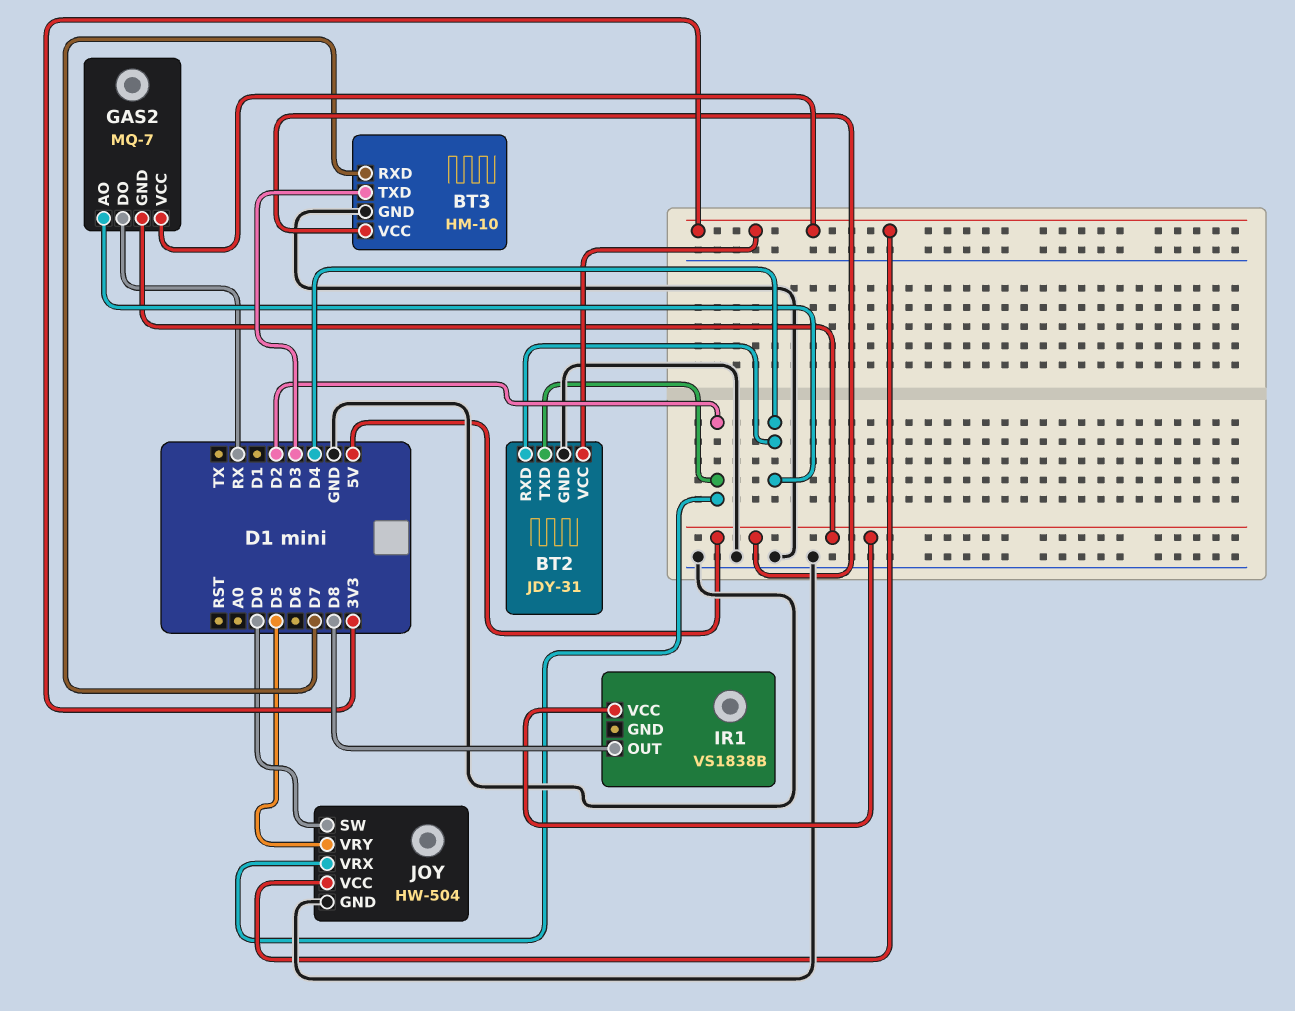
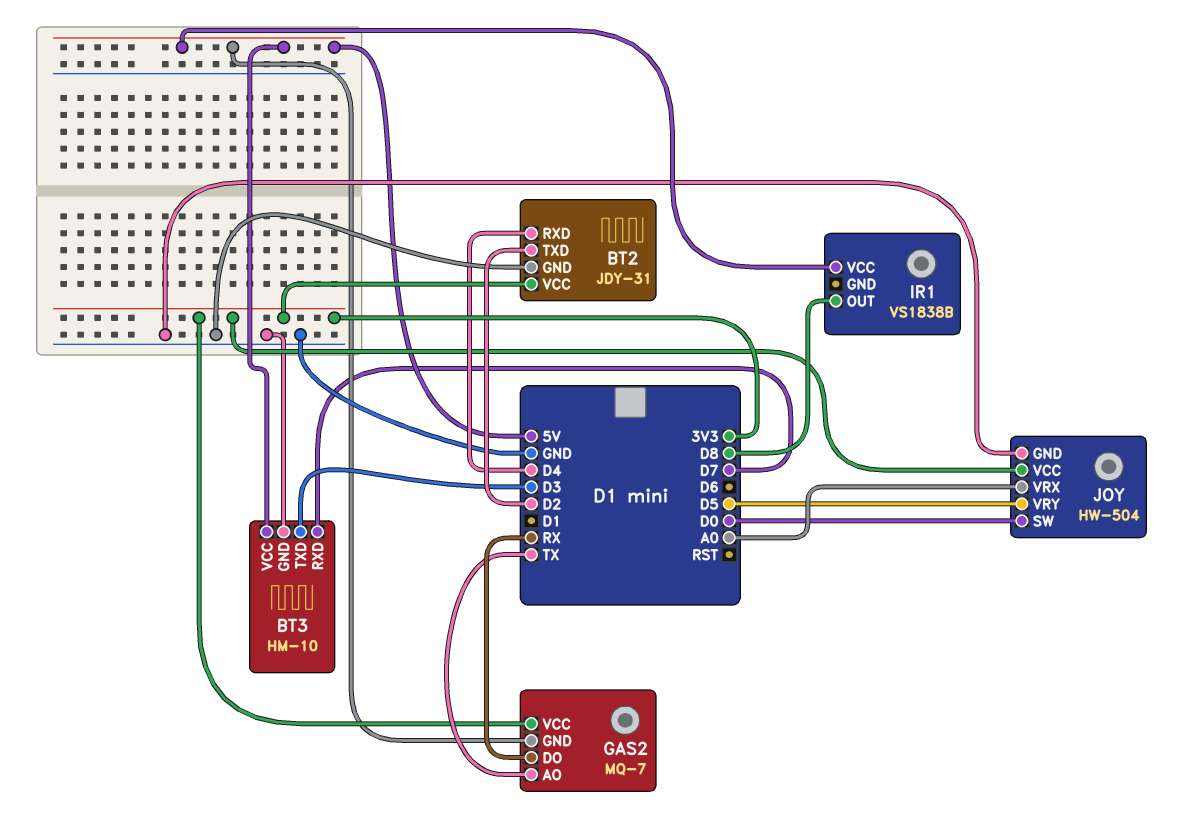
GAS2 pin AO: D4 -> TX
JOY pin VRX: D2 -> A0

